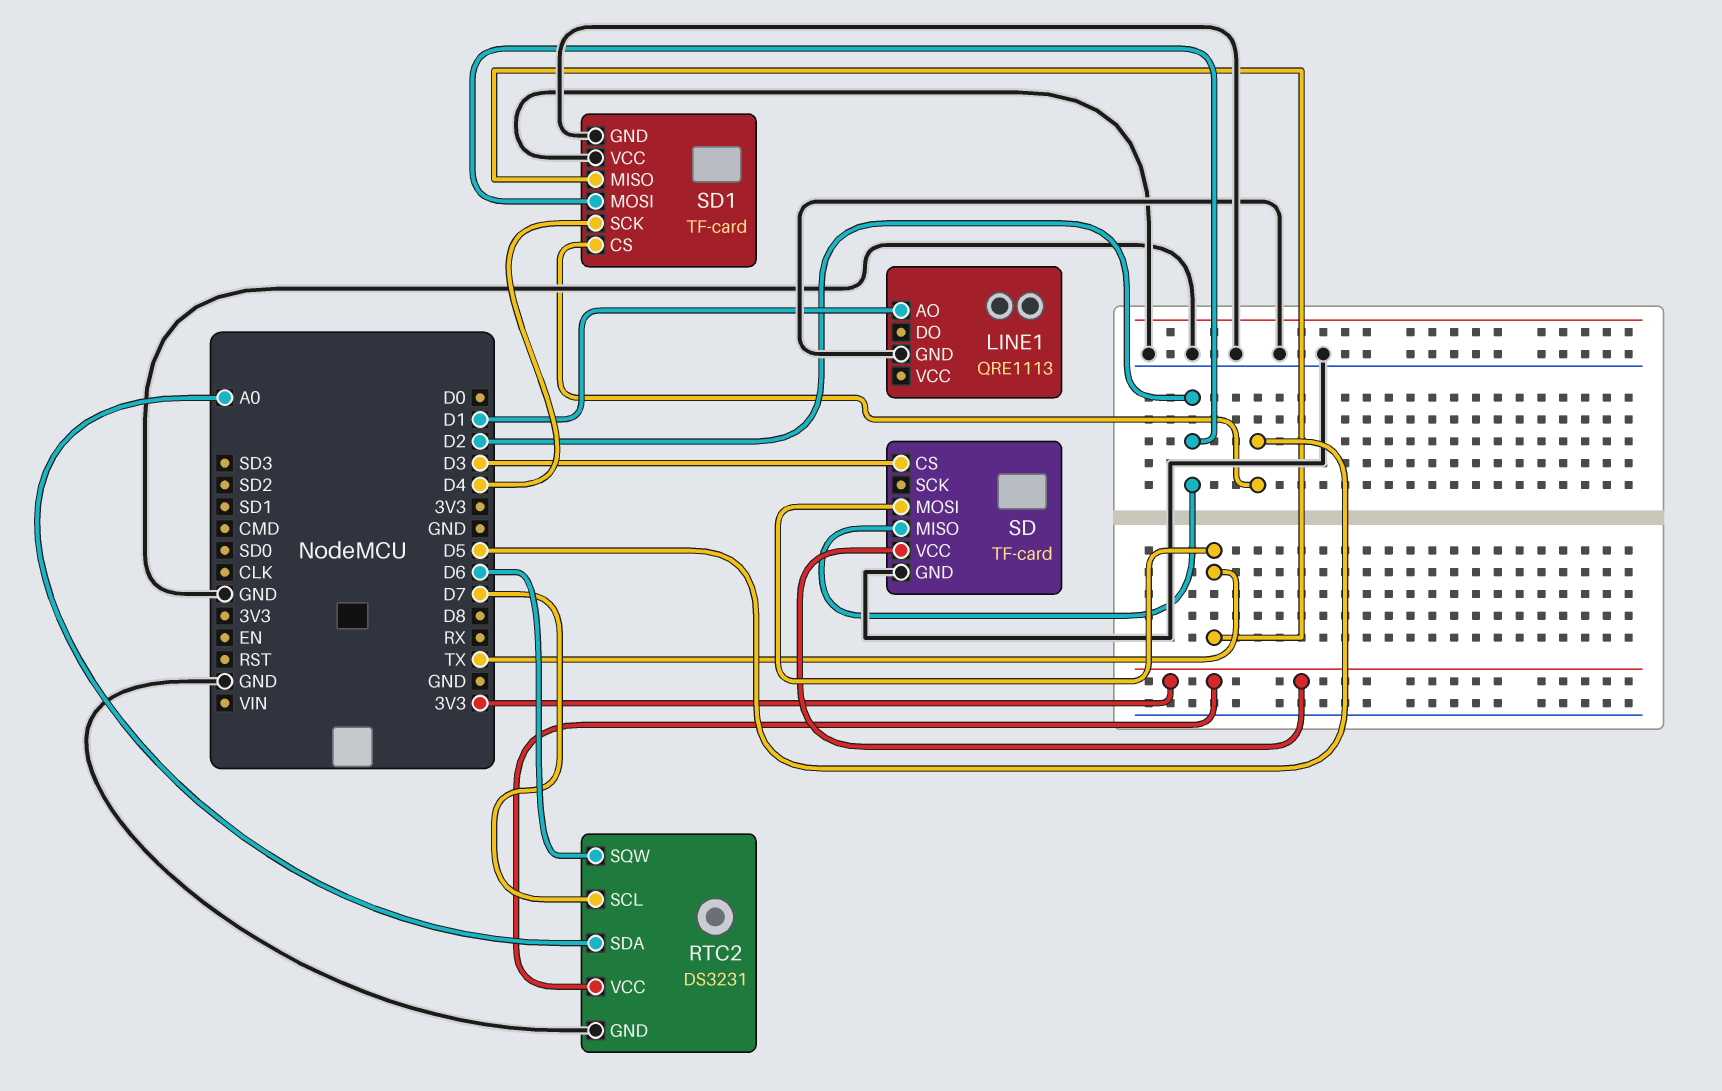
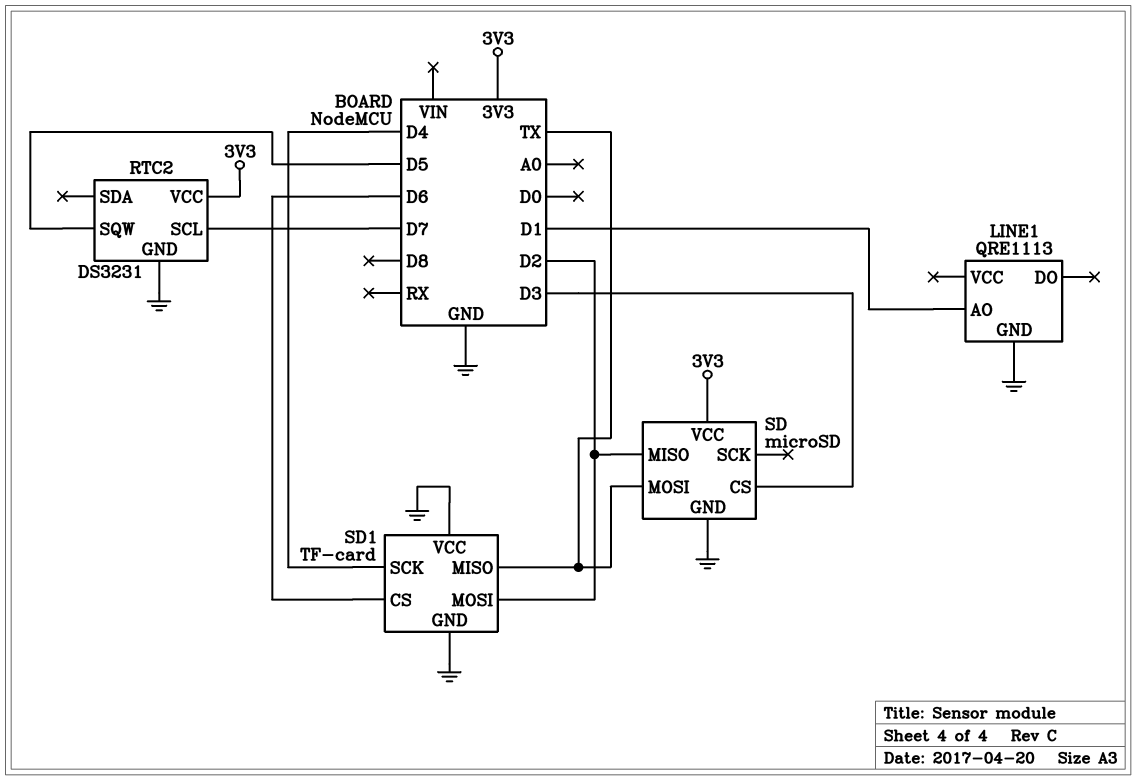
RTC2 pin SDA: A0 -> none
RTC2 pin SQW: D6 -> D5
SD: TF-card -> microSD
SD1 pin CS: D5 -> D6

